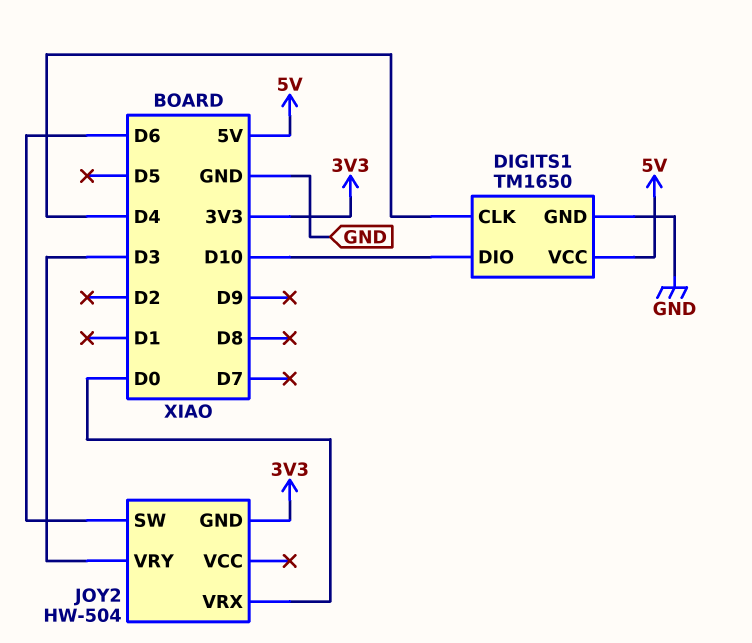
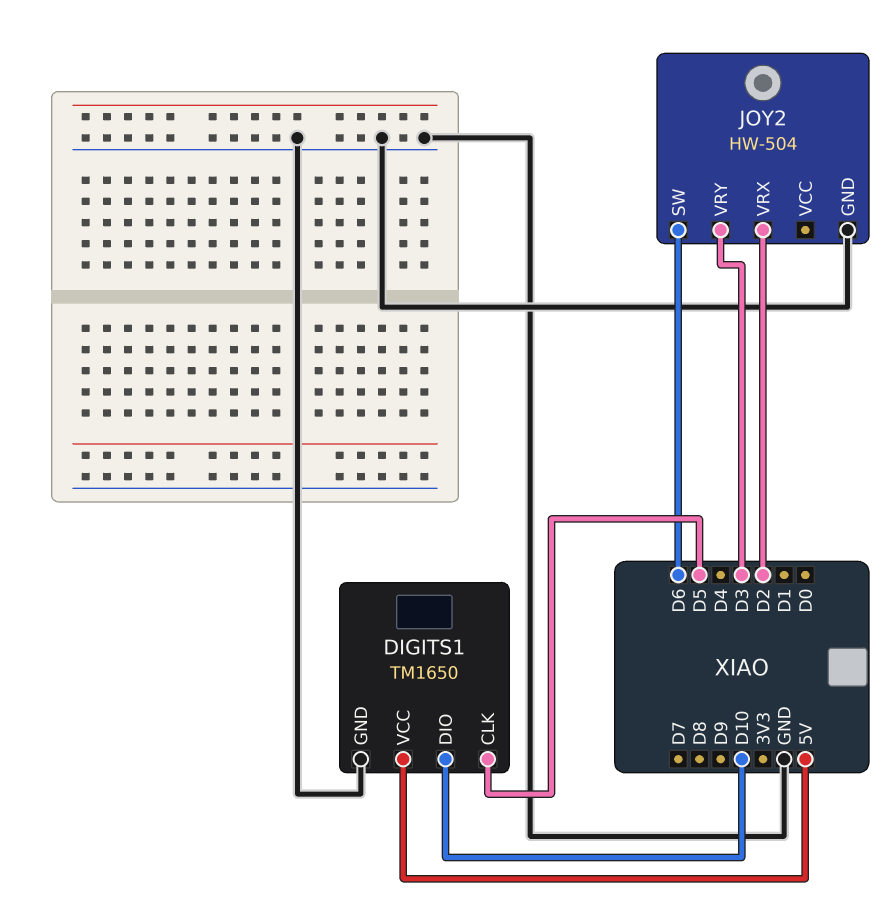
DIGITS1 pin CLK: D4 -> D5
JOY2 pin GND: 3V3 -> GND
JOY2 pin VRX: D0 -> D2

